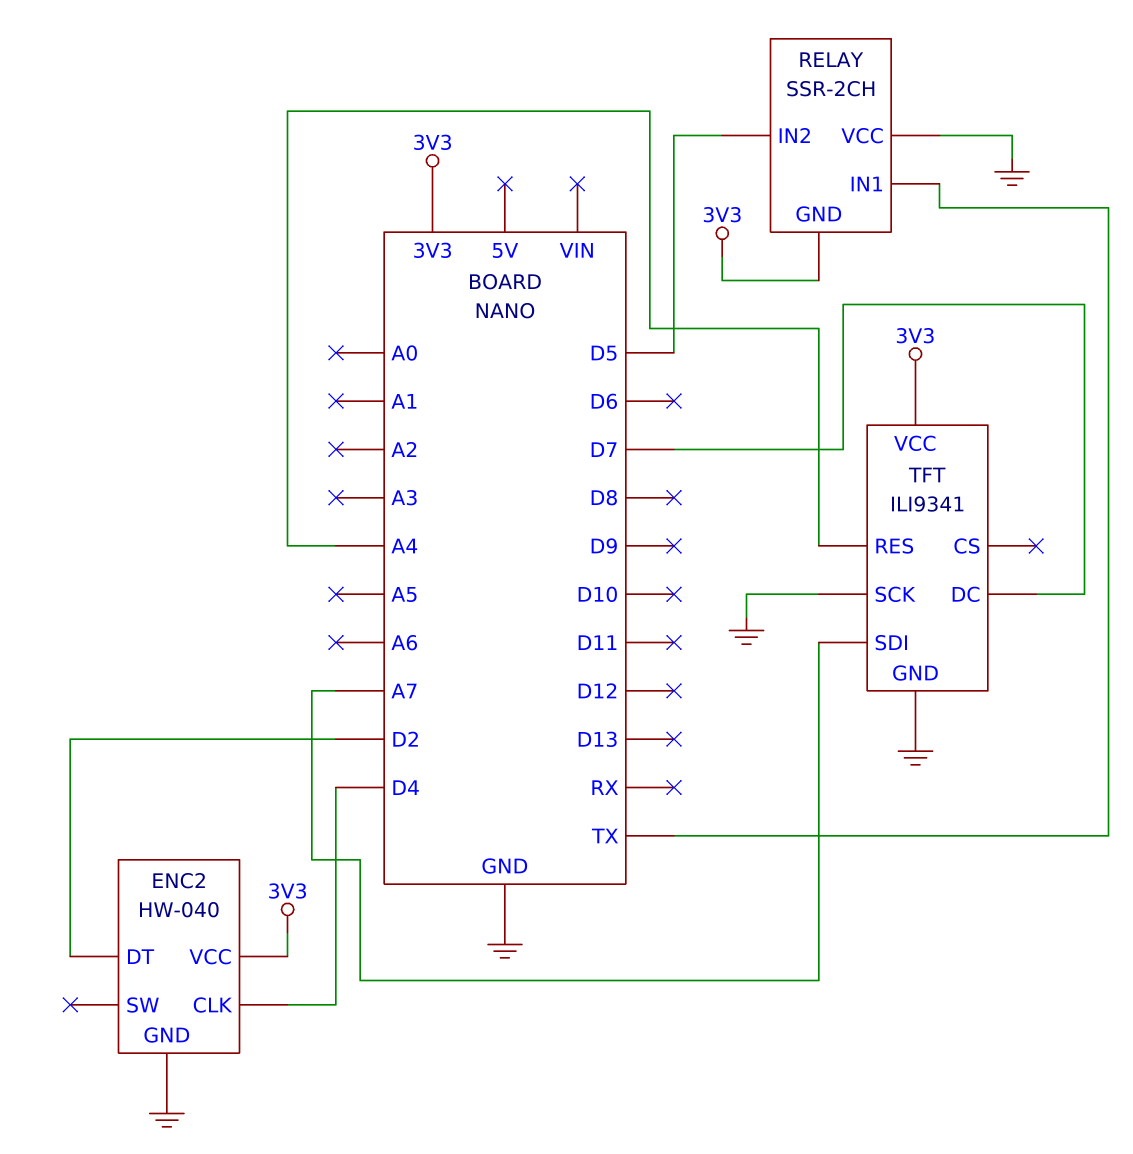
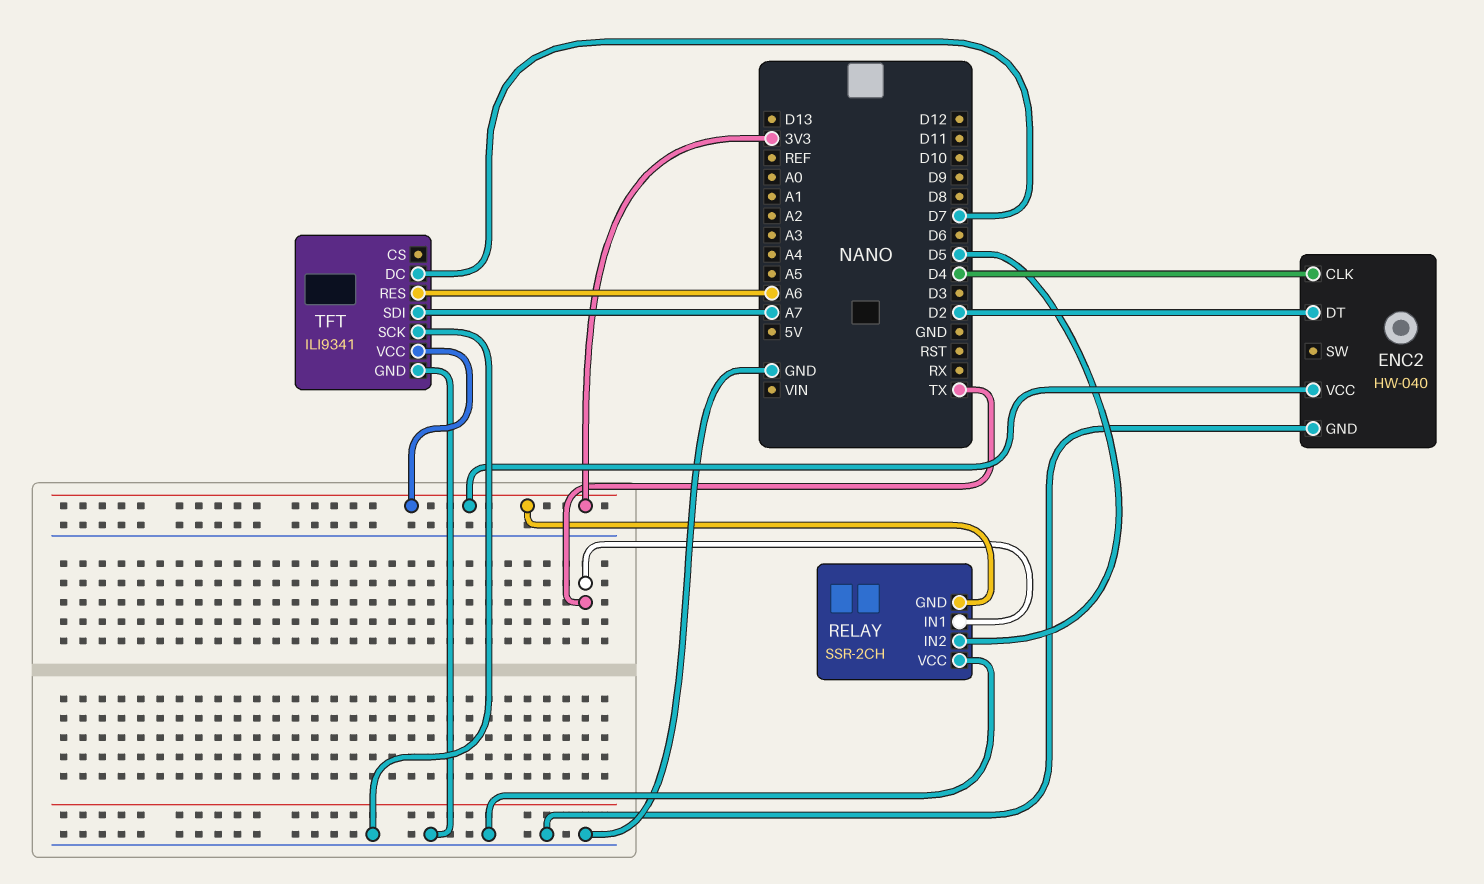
TFT pin RES: A4 -> A6

